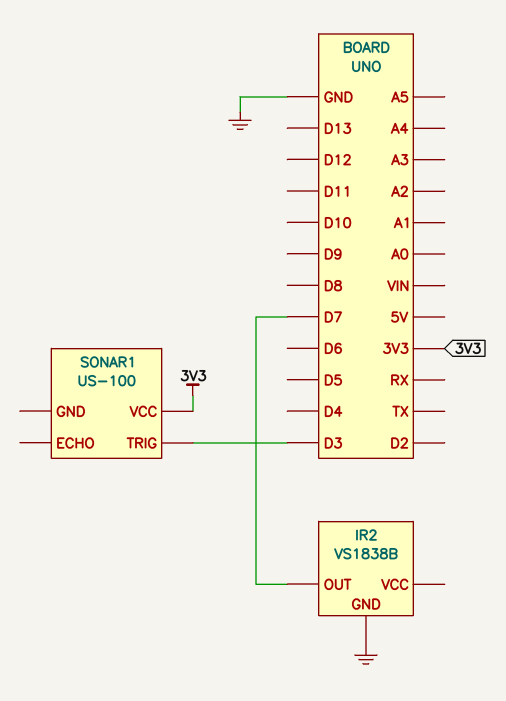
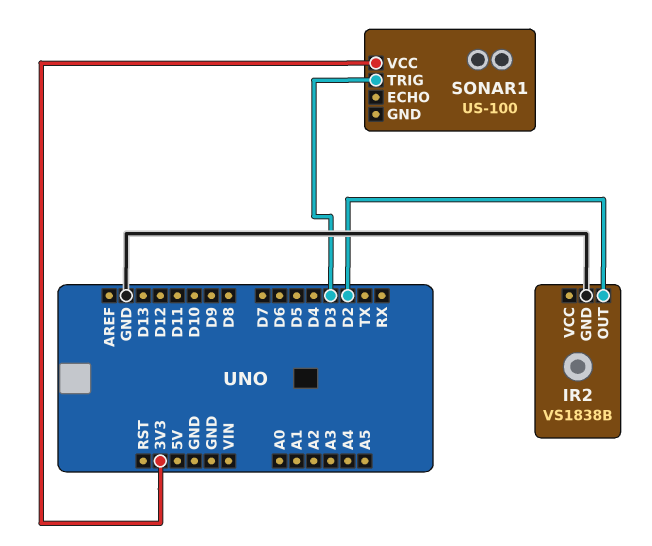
IR2 pin OUT: D7 -> D2

